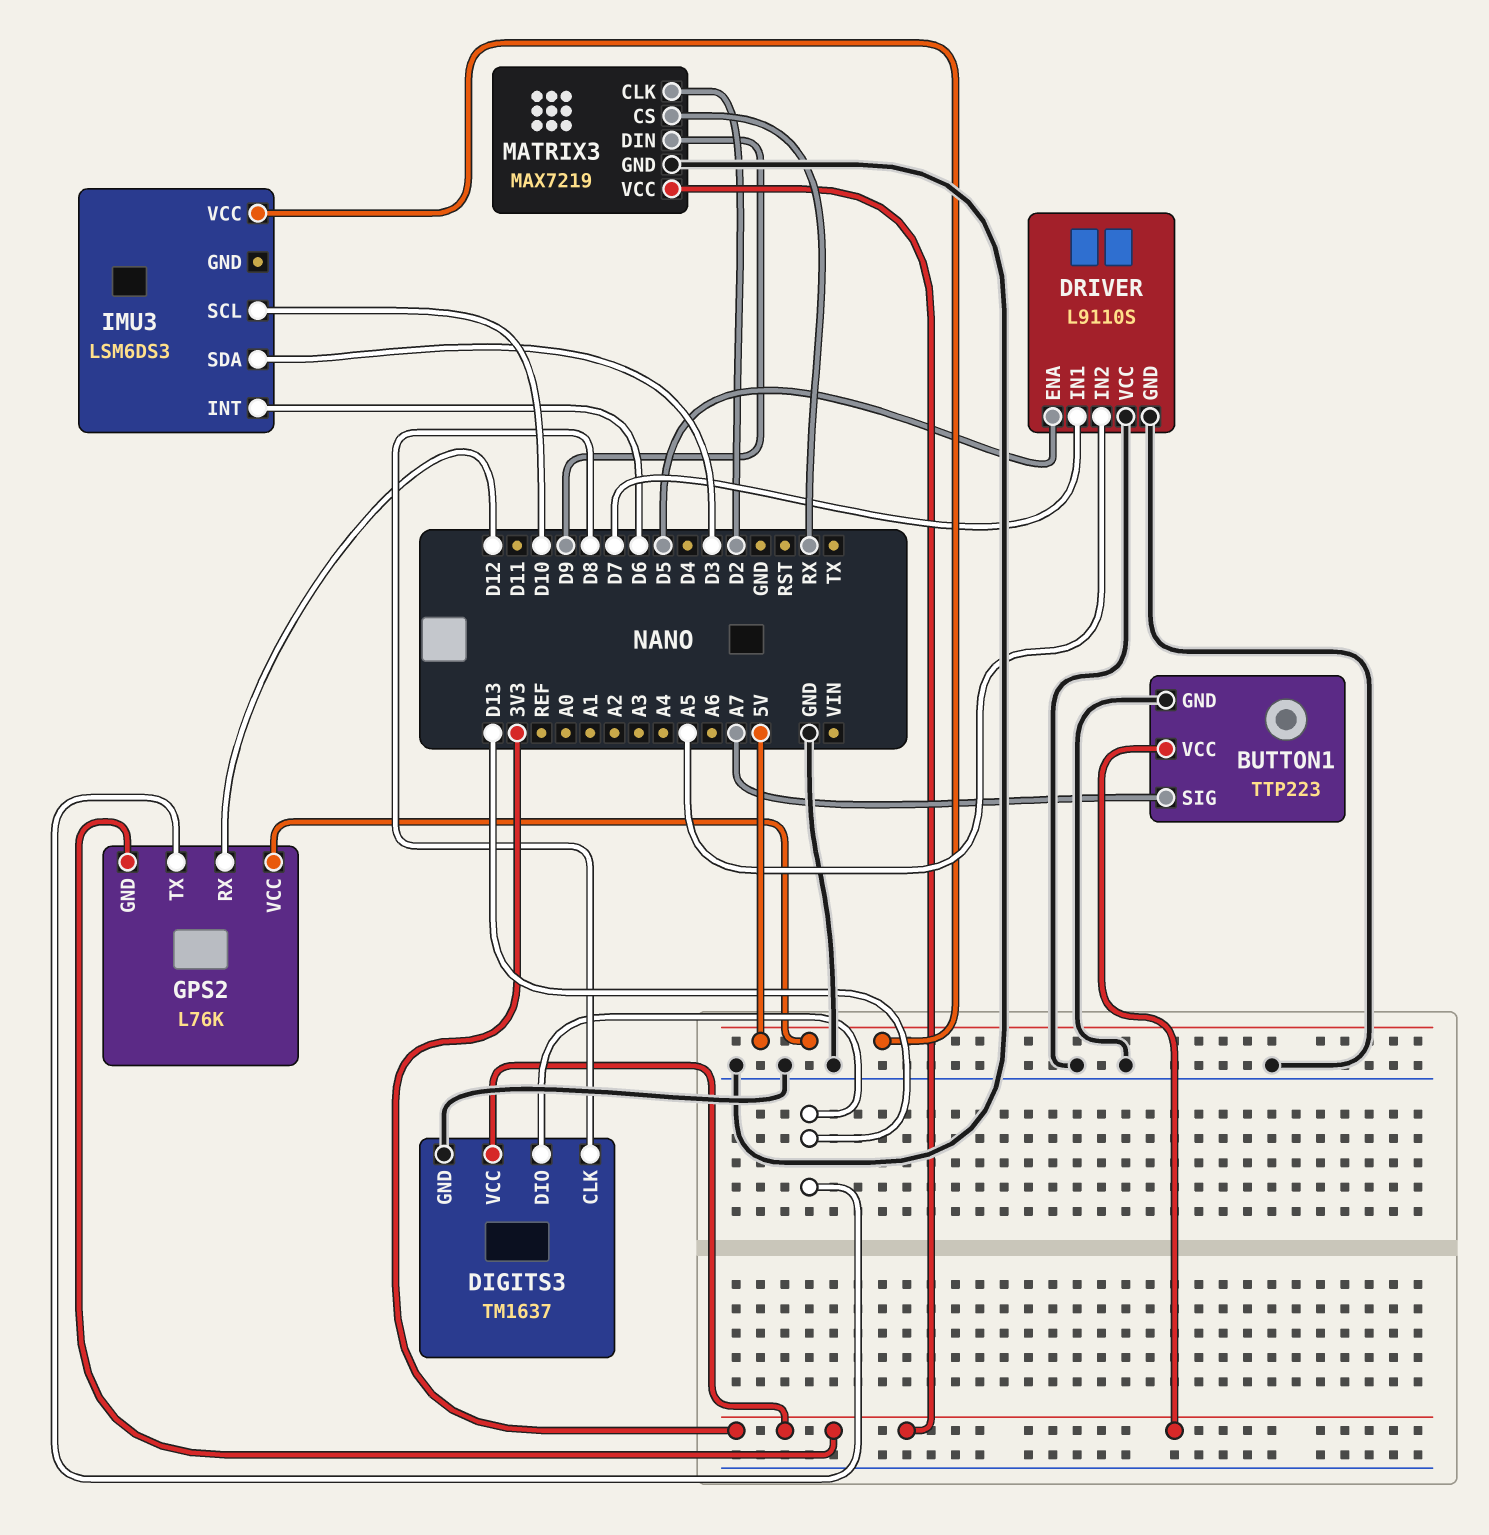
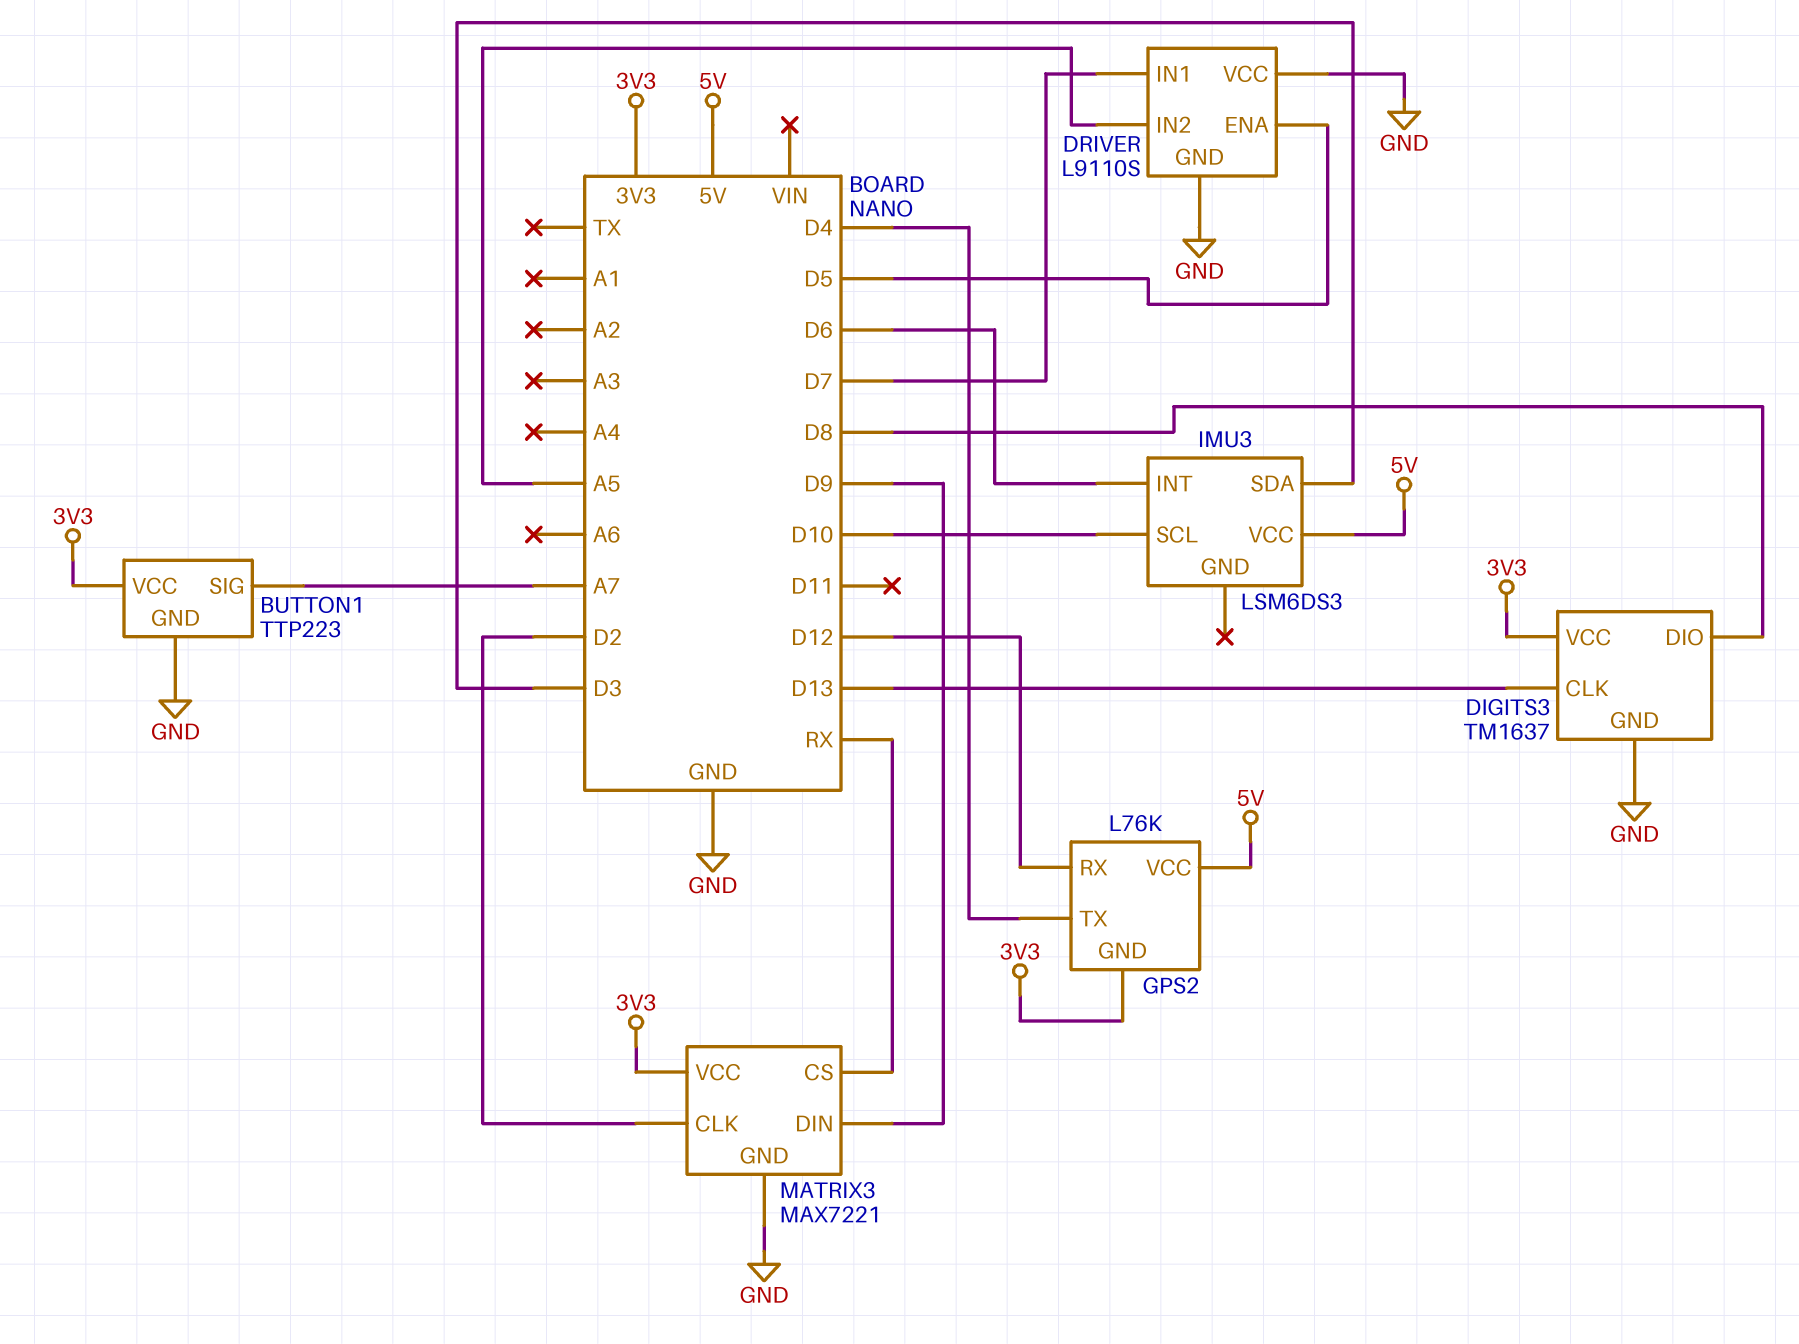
DIGITS3 pin CLK: D8 -> D13
DIGITS3 pin DIO: D13 -> D8
GPS2 pin TX: D13 -> D4
MATRIX3: MAX7219 -> MAX7221

